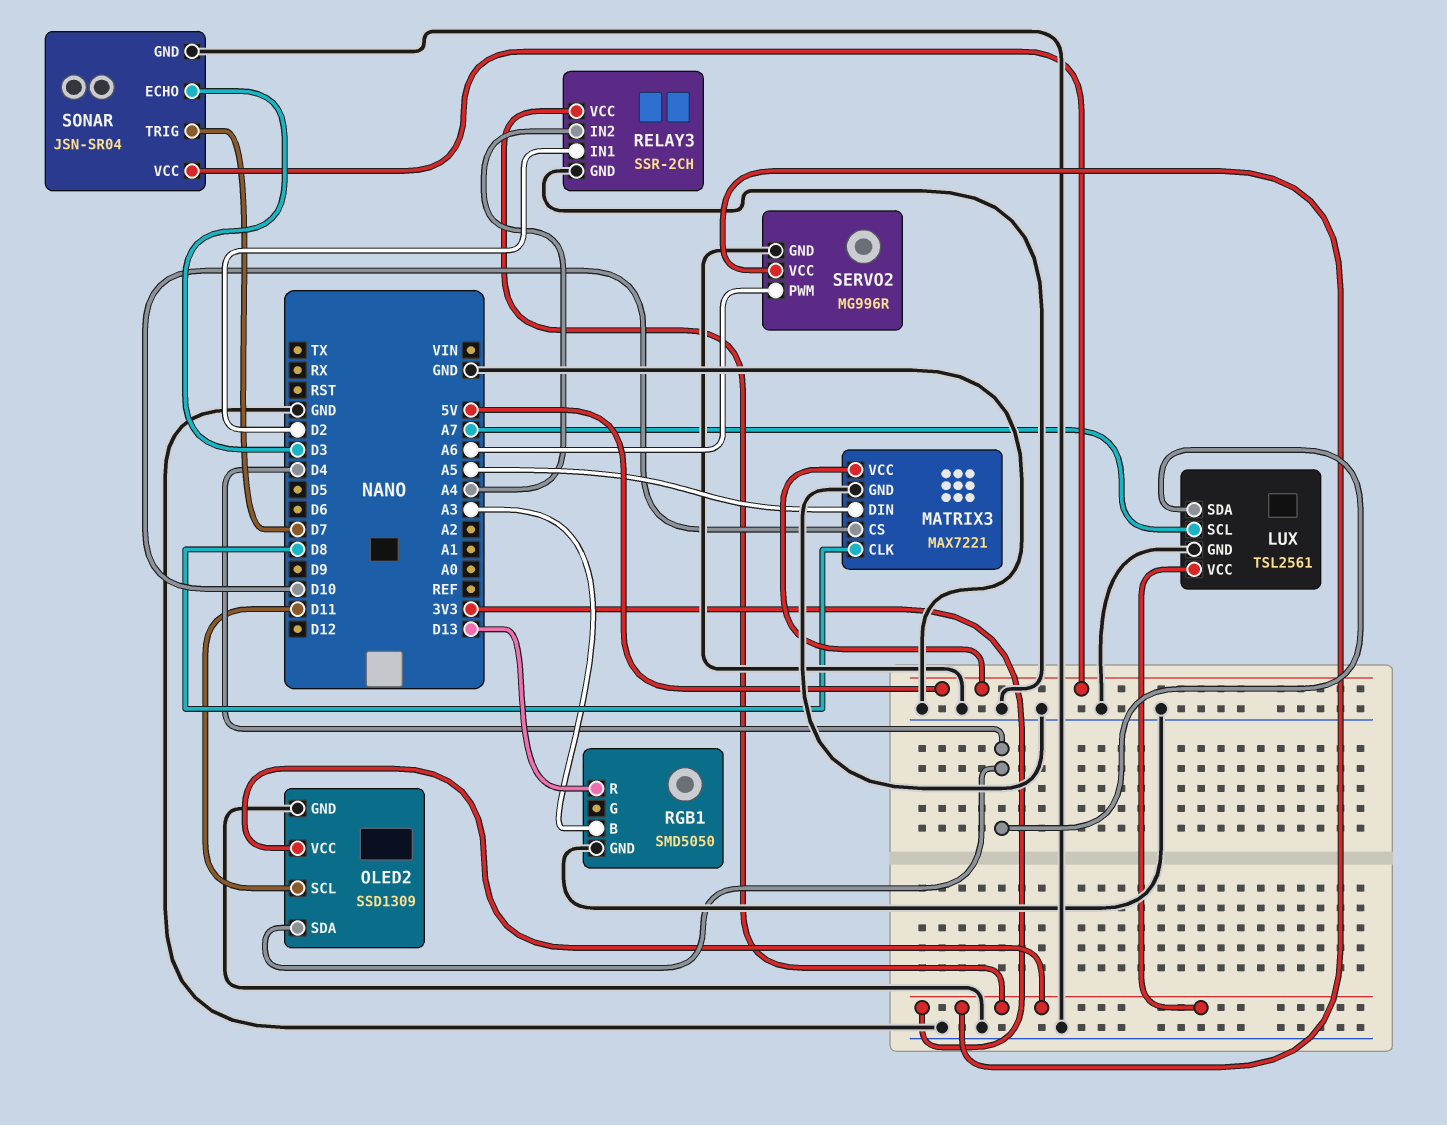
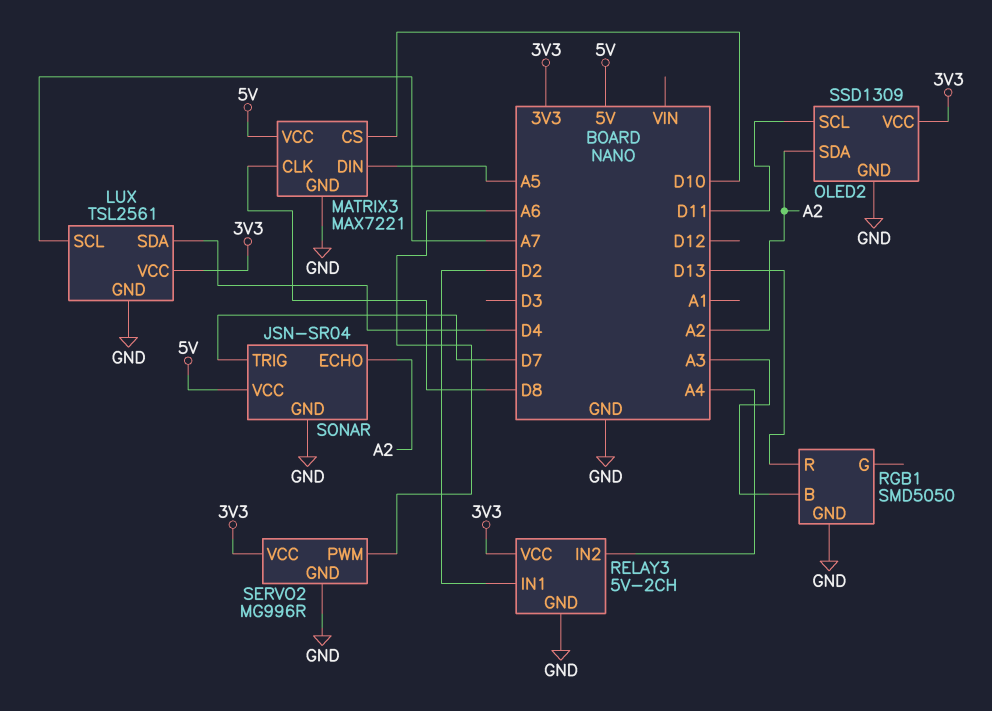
OLED2 pin SDA: D4 -> A2
RELAY3: SSR-2CH -> 5V-2CH
SONAR pin ECHO: D3 -> A2

